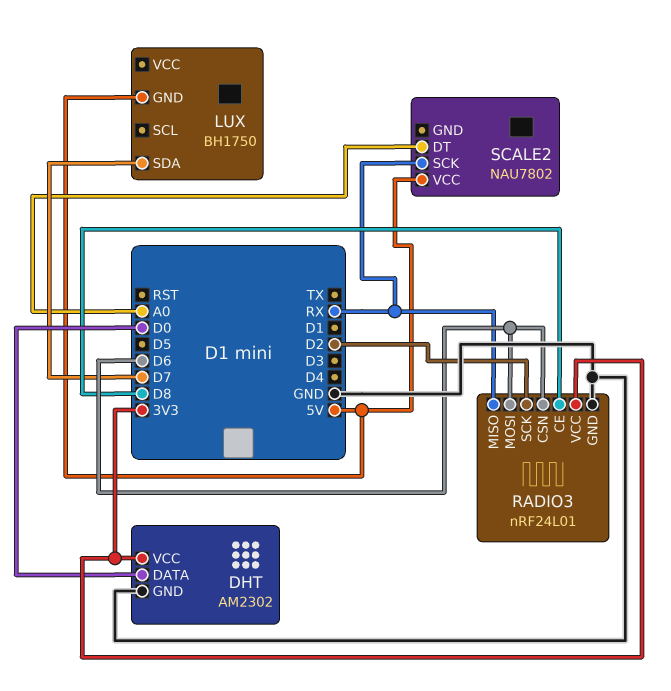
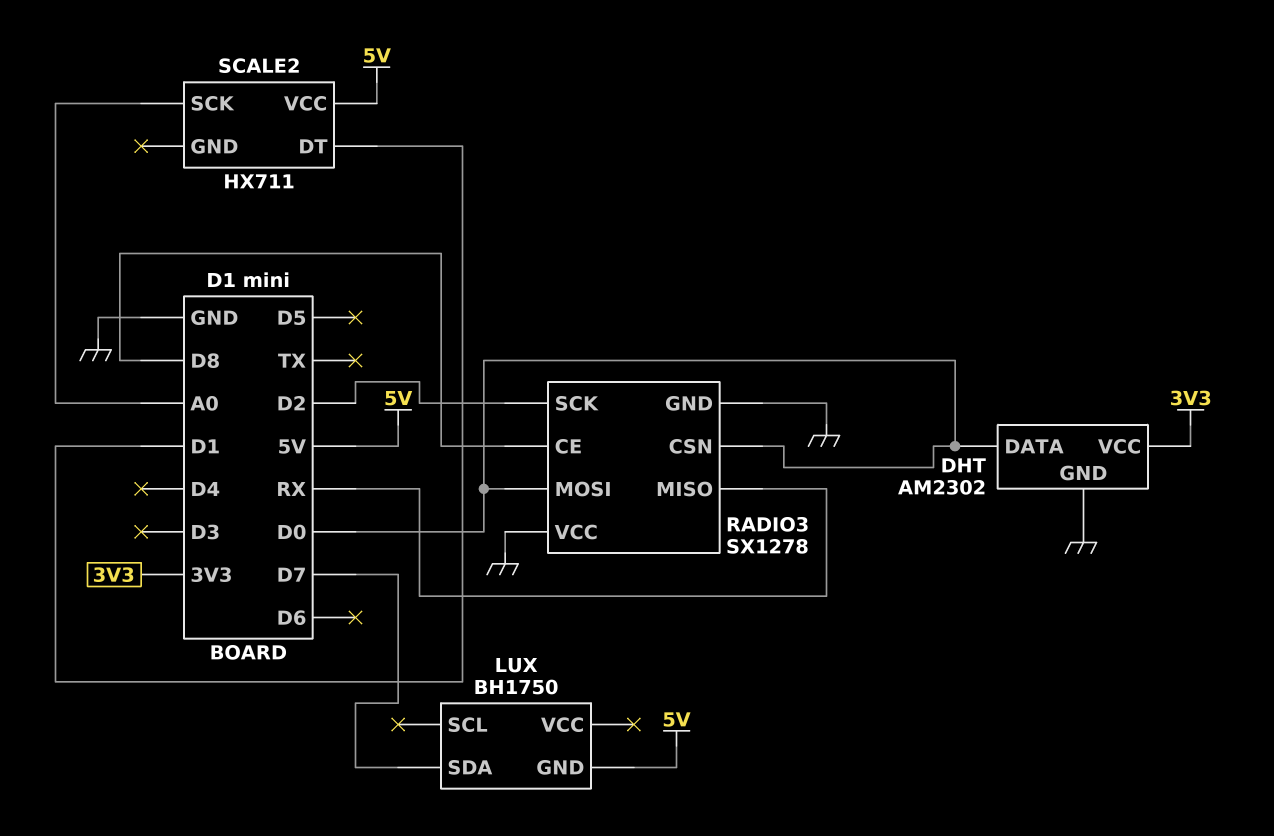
RADIO3: nRF24L01 -> SX1278
RADIO3 pin CSN: D6 -> D0
RADIO3 pin MOSI: D6 -> D0
RADIO3 pin VCC: 3V3 -> GND
SCALE2: NAU7802 -> HX711
SCALE2 pin DT: A0 -> D1
SCALE2 pin SCK: RX -> A0

